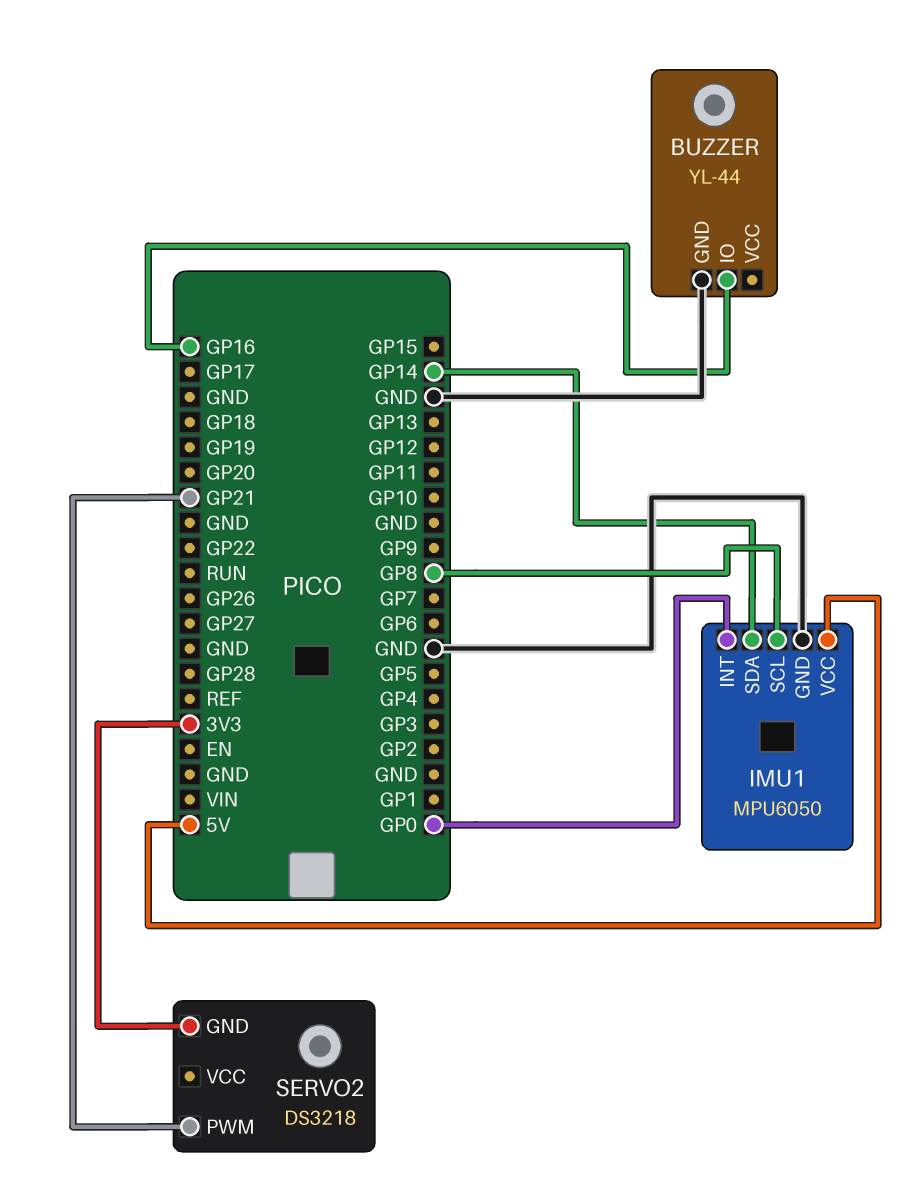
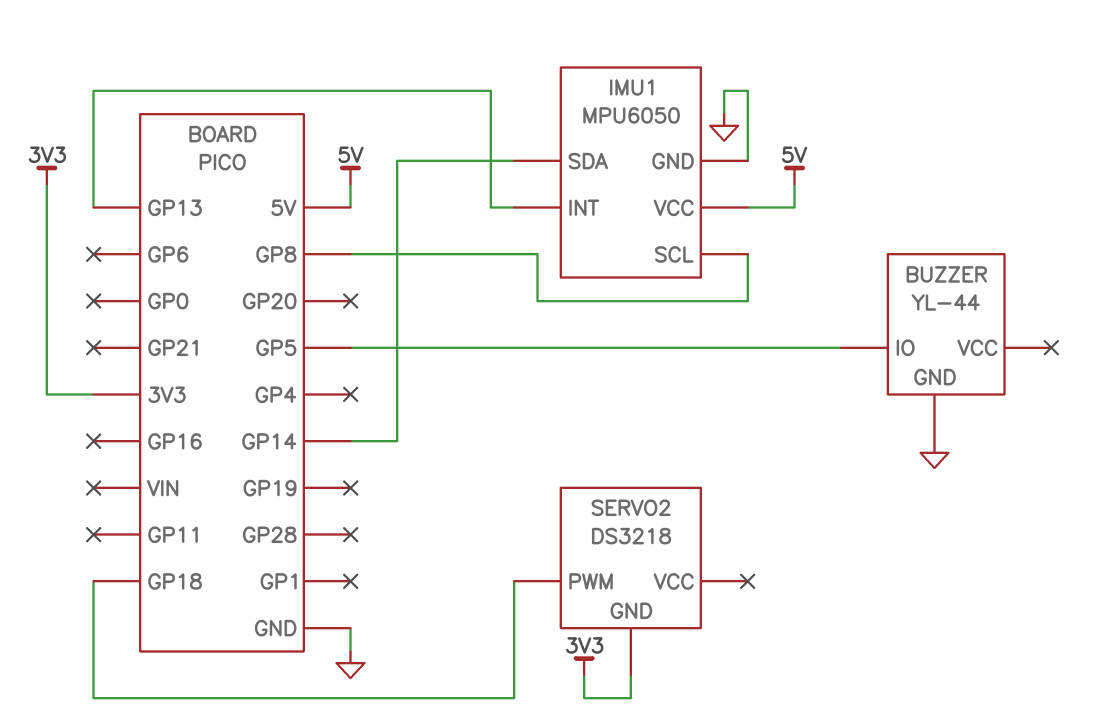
BUZZER pin IO: GP16 -> GP5
IMU1 pin INT: GP0 -> GP13
SERVO2 pin PWM: GP21 -> GP18

